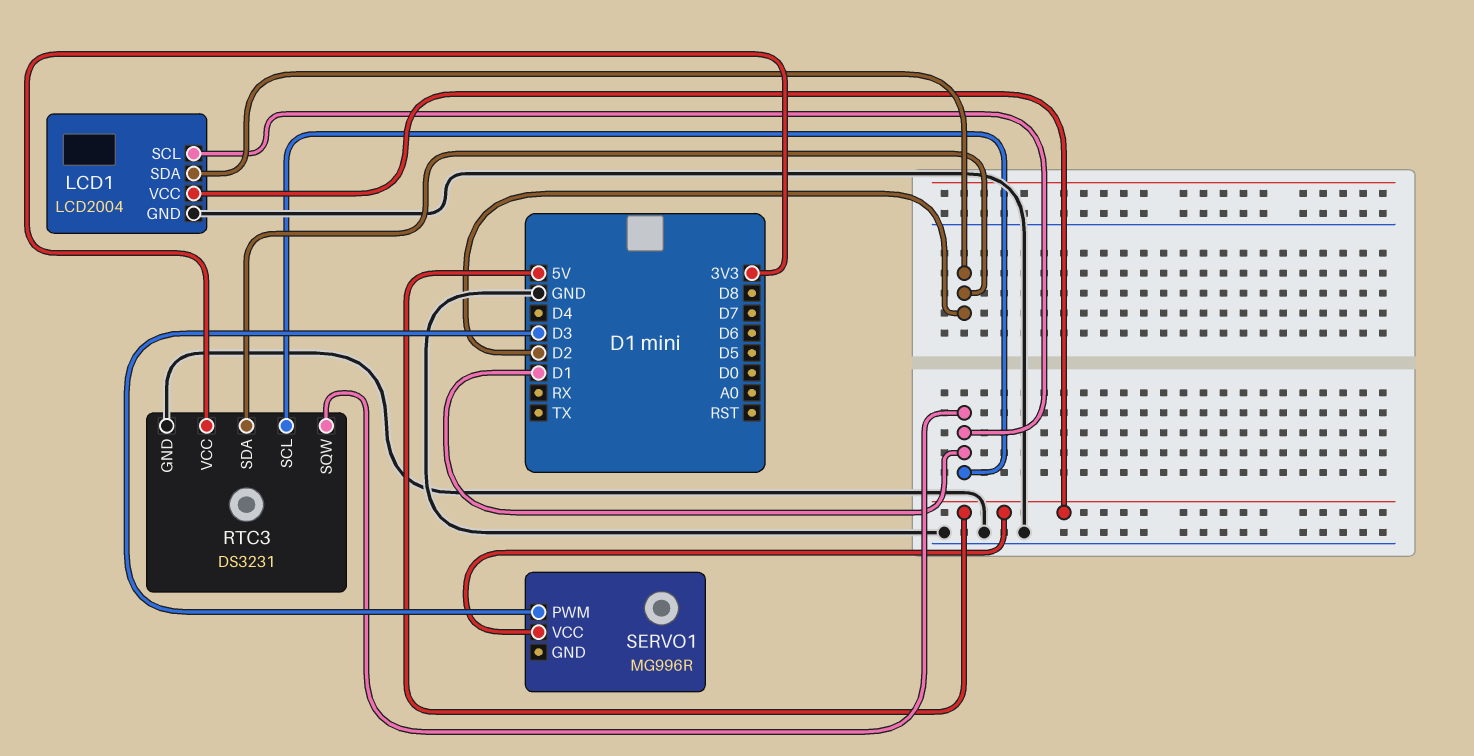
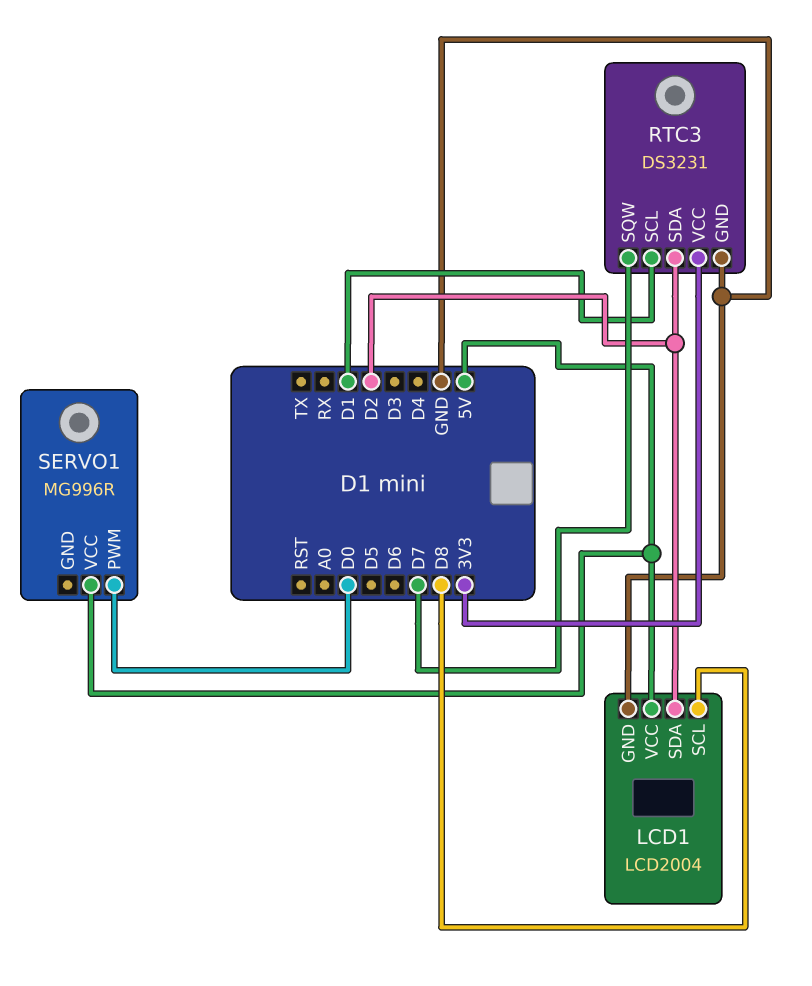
LCD1 pin SCL: D1 -> D8
RTC3 pin SQW: D1 -> D7
SERVO1 pin PWM: D3 -> D0

